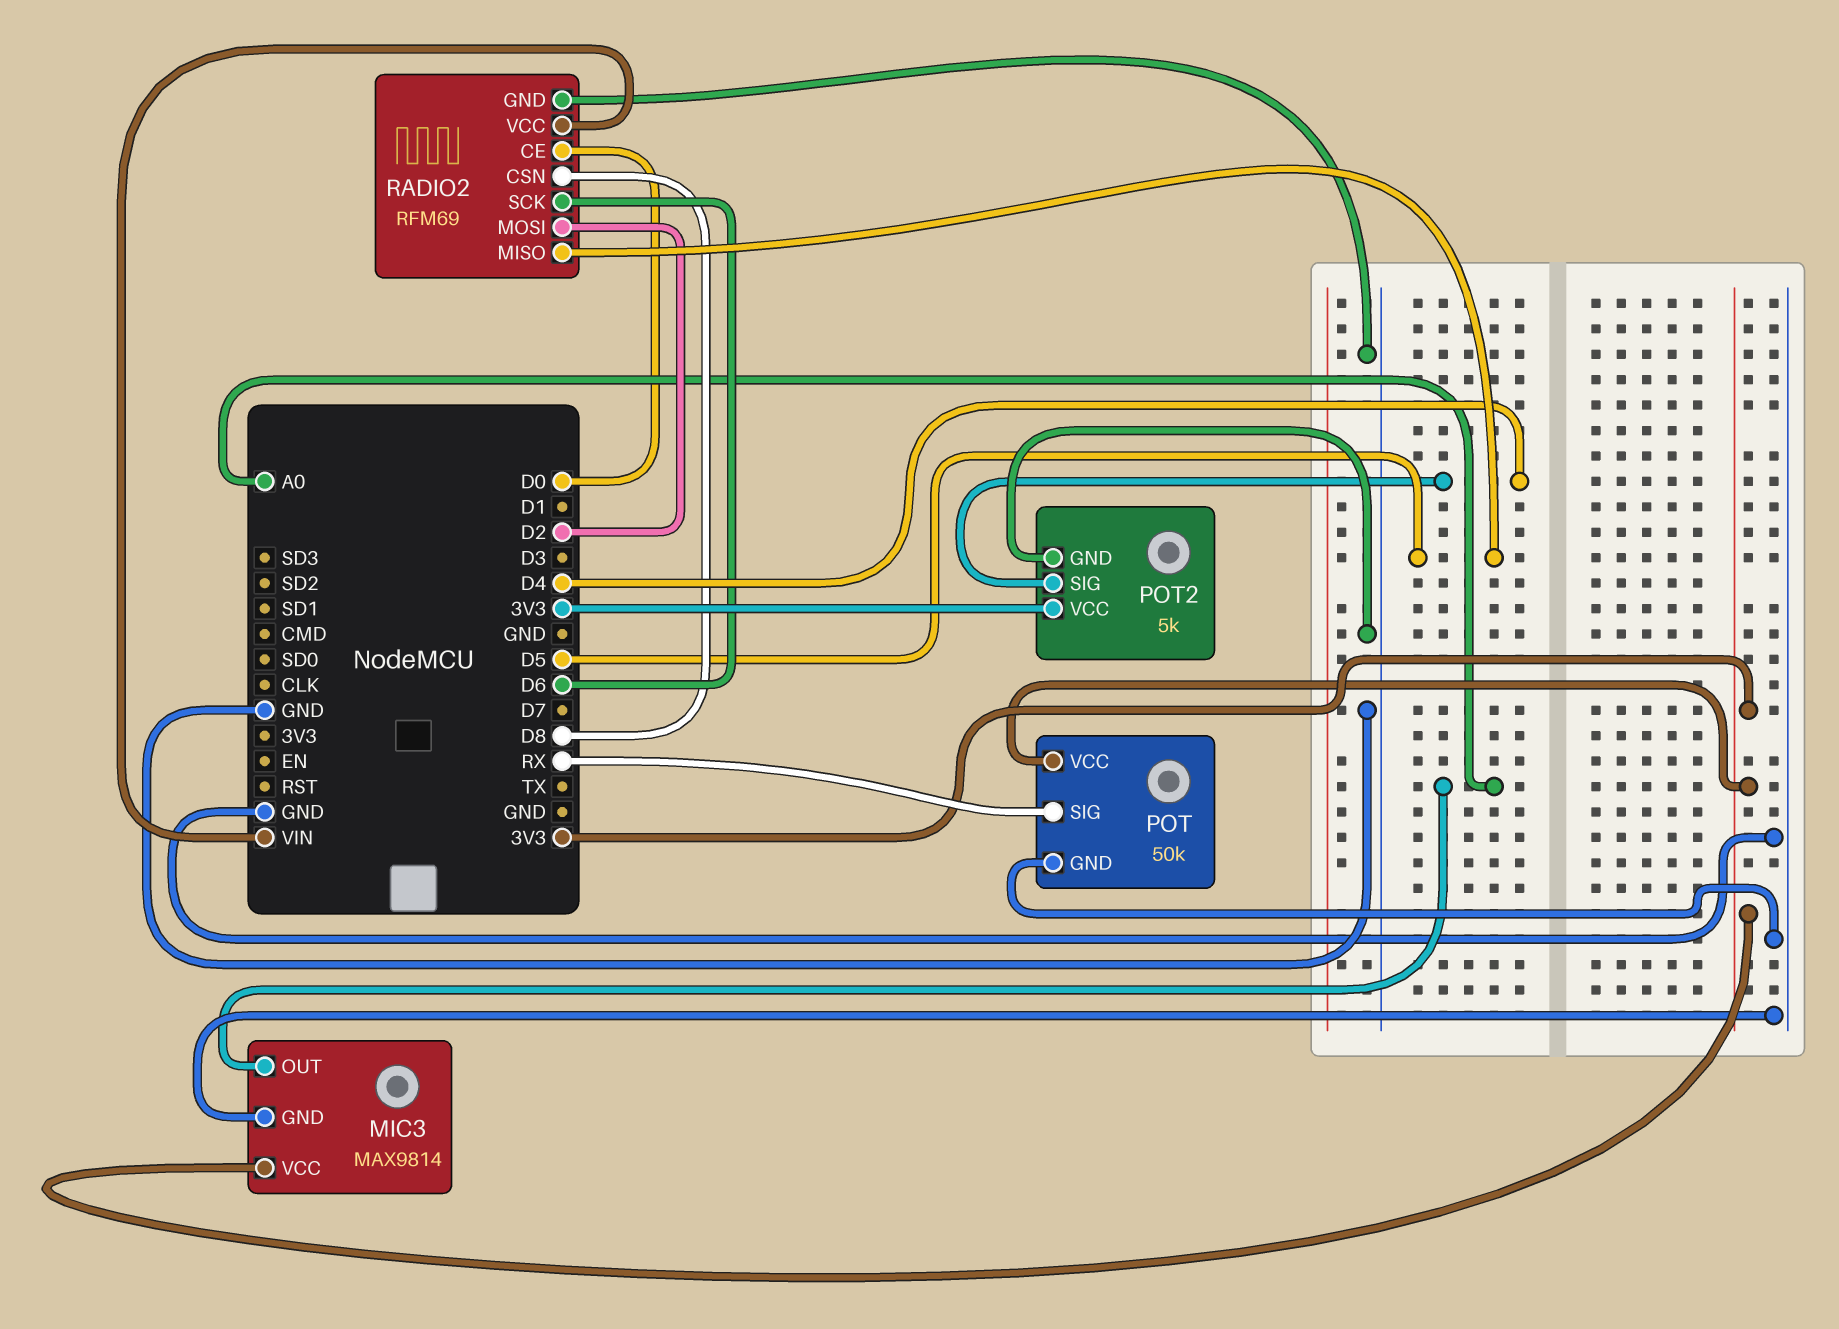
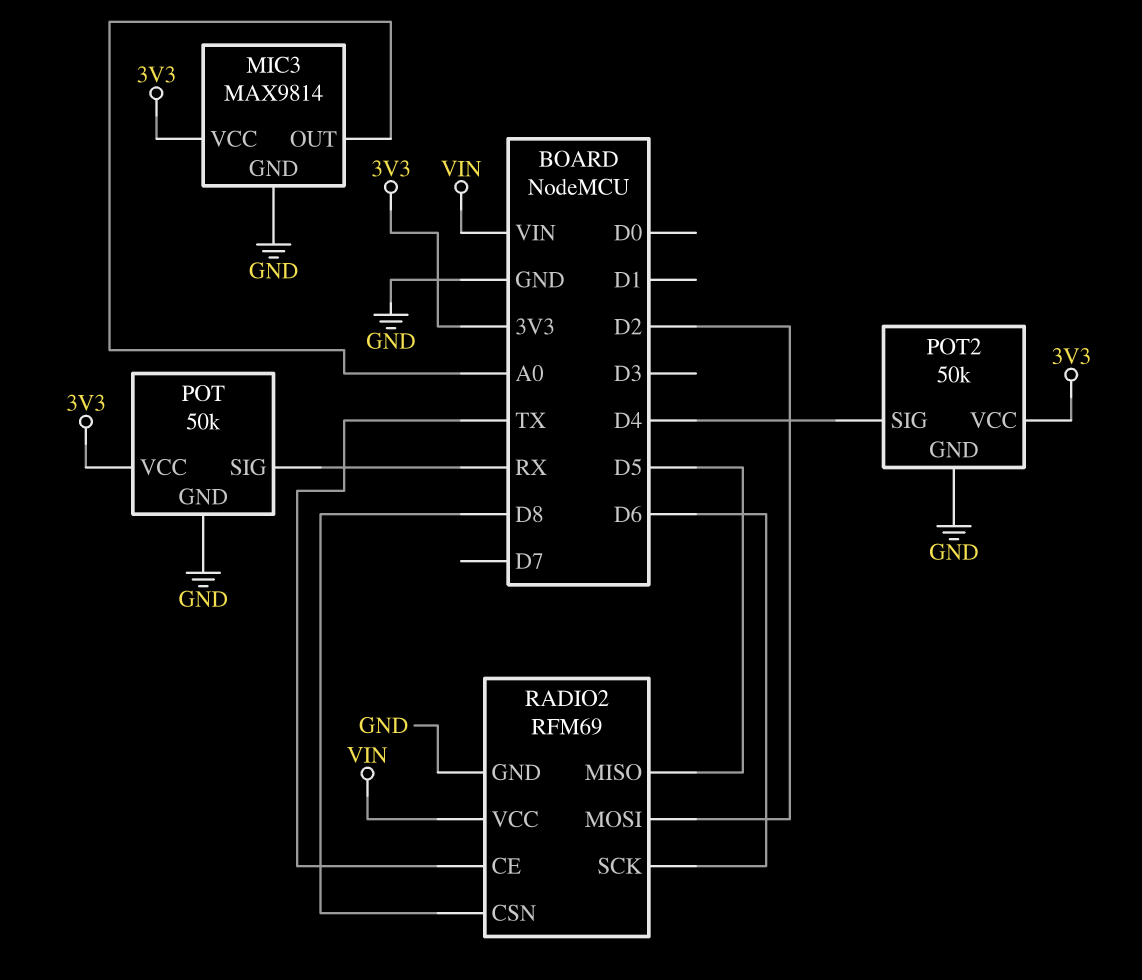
POT2: 5k -> 50k
RADIO2 pin CE: D0 -> TX

